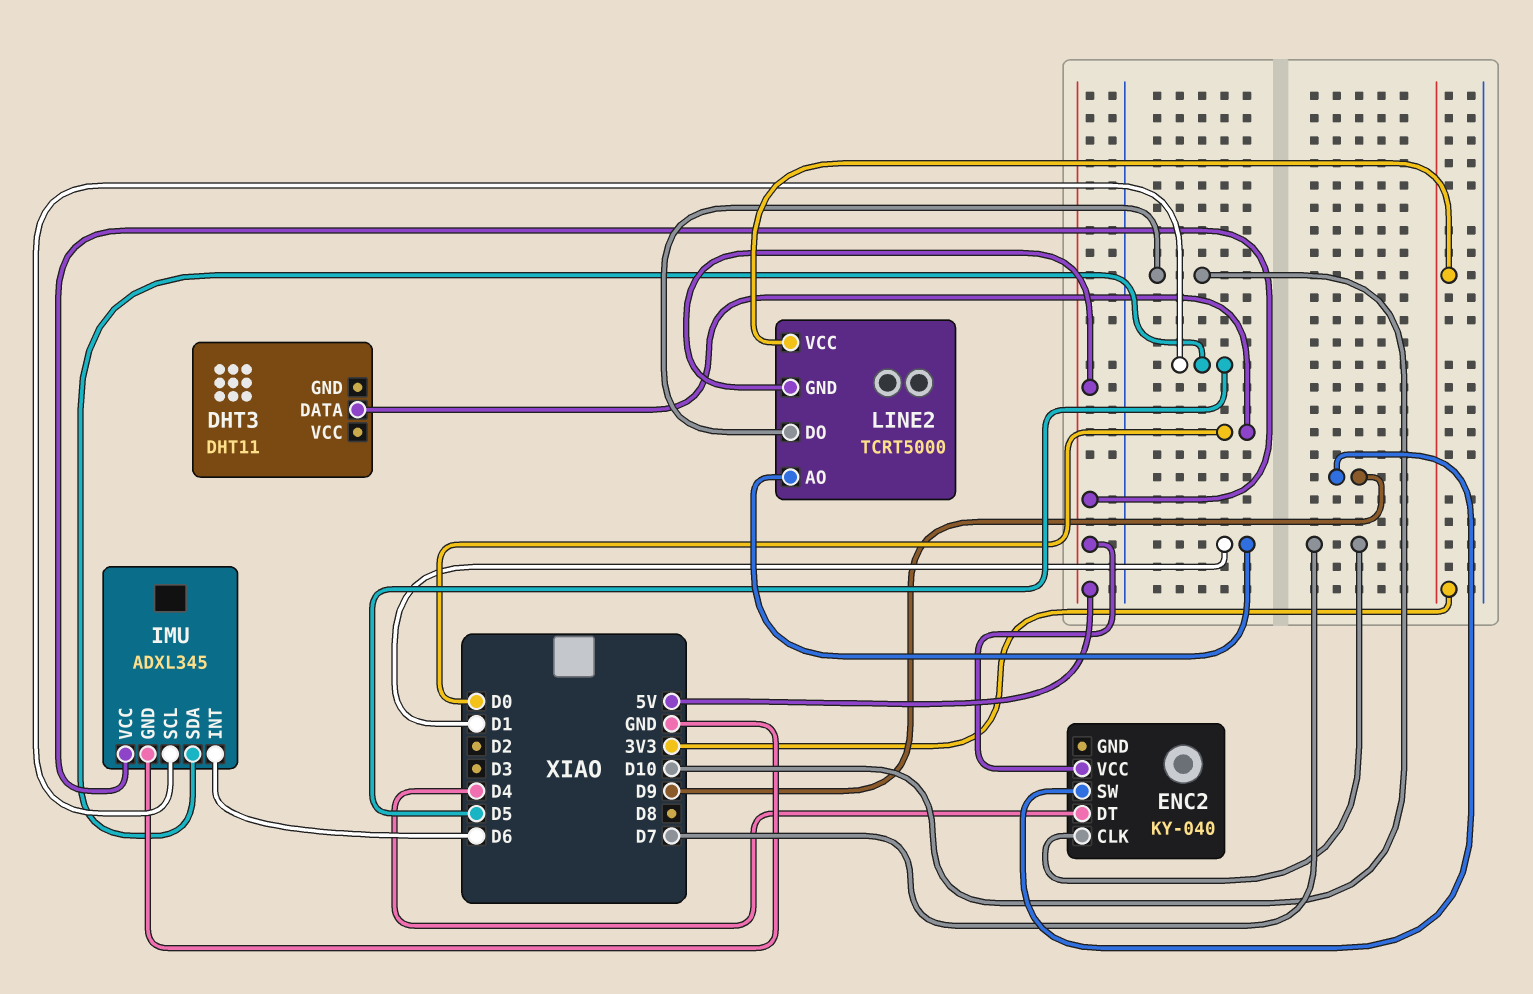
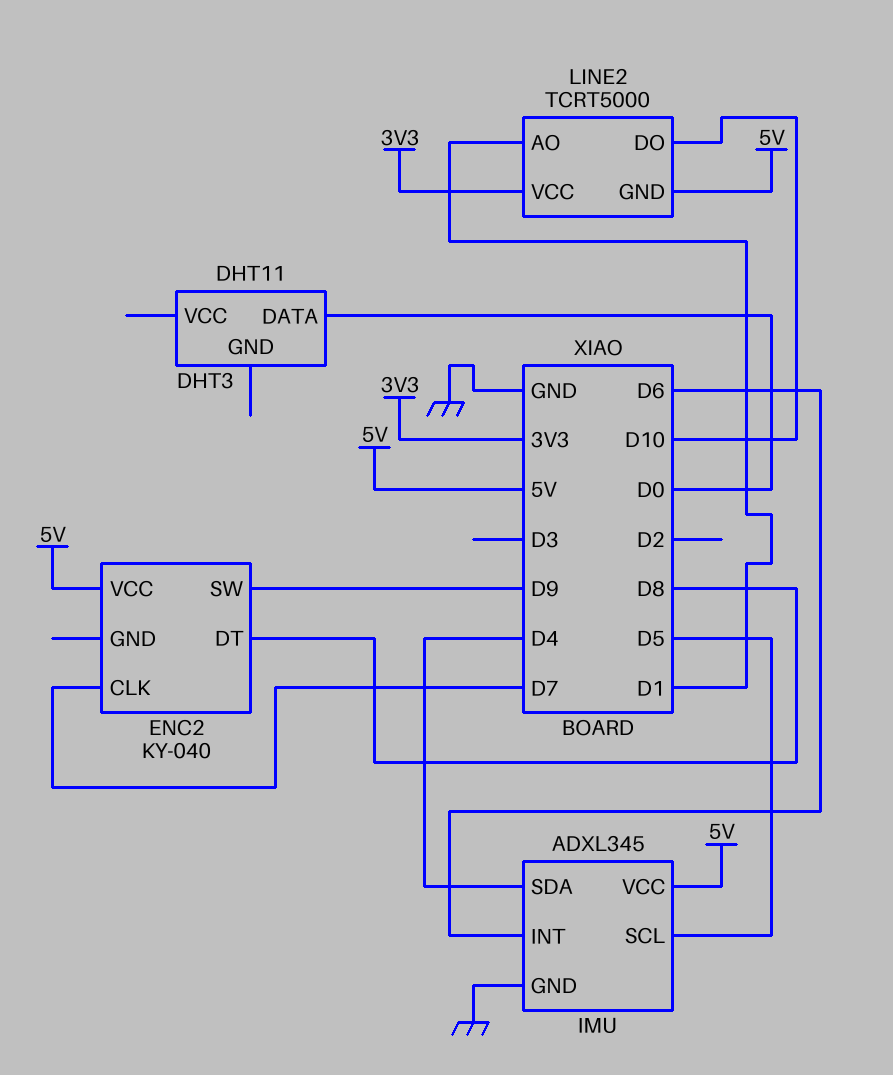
ENC2 pin DT: D4 -> D8
IMU pin SDA: D5 -> D4

